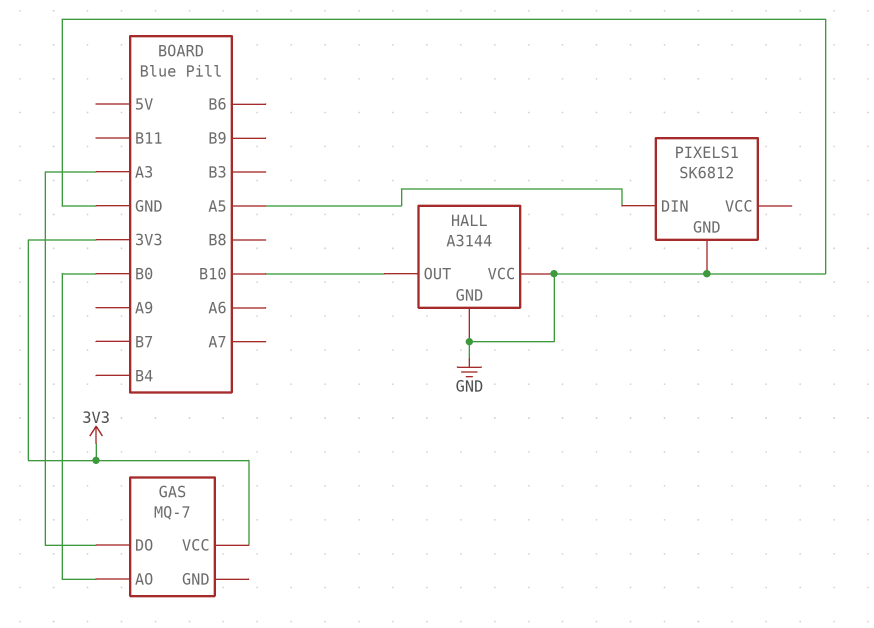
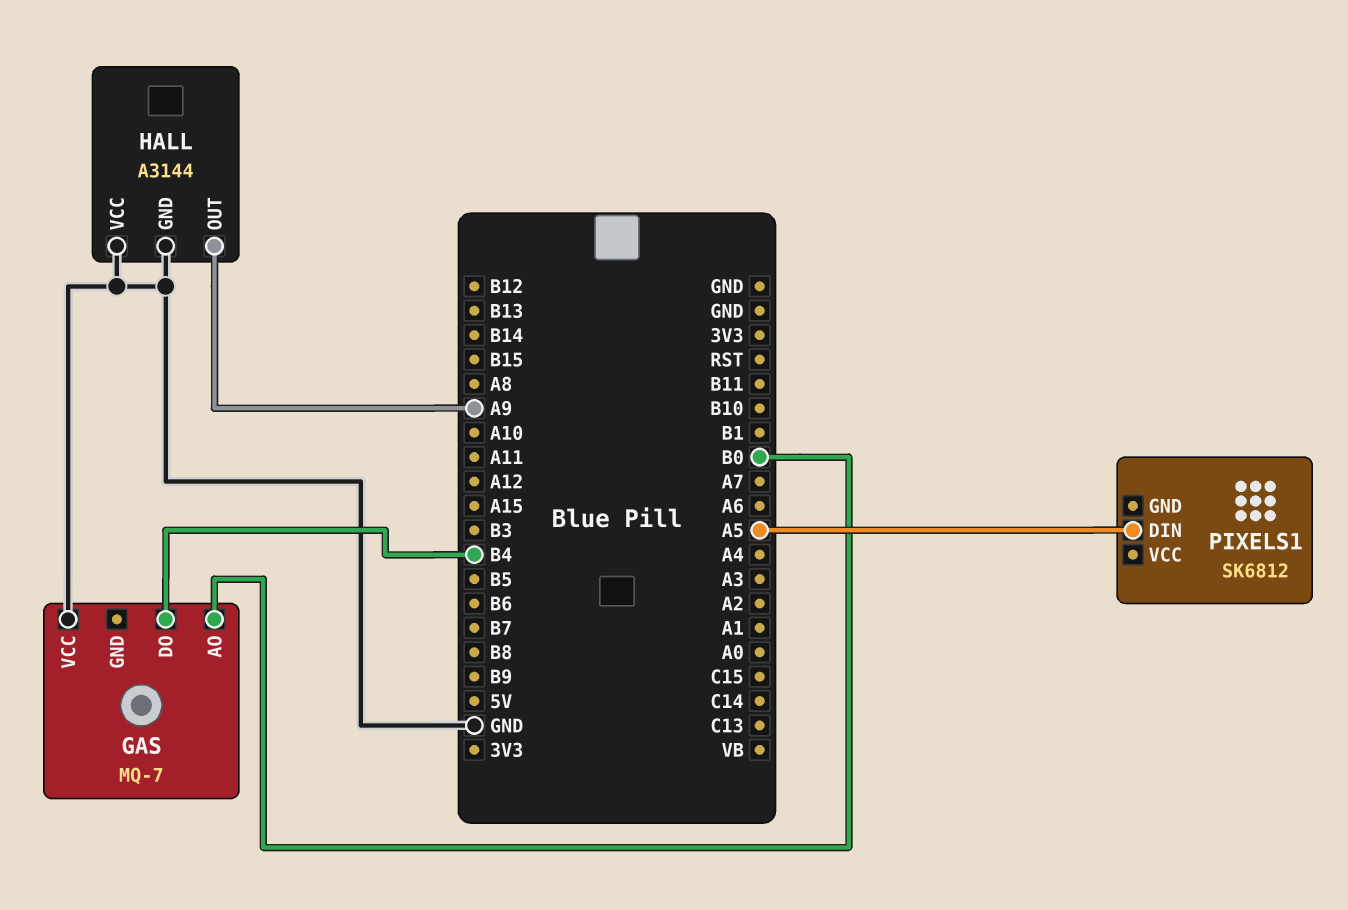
GAS pin DO: A3 -> B4
GAS pin VCC: 3V3 -> GND
HALL pin OUT: B10 -> A9
PIXELS1 pin GND: GND -> none

